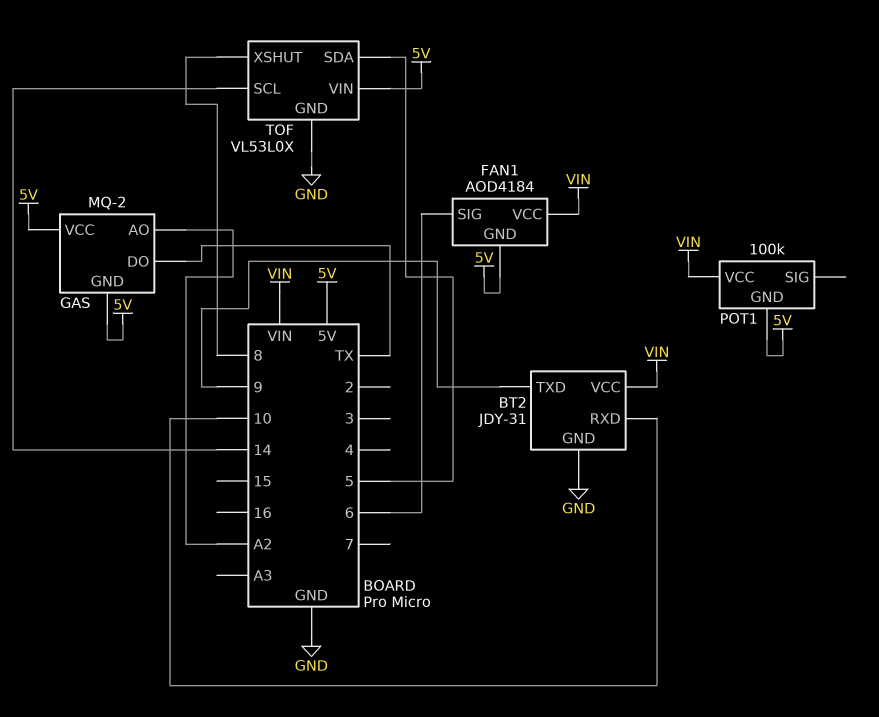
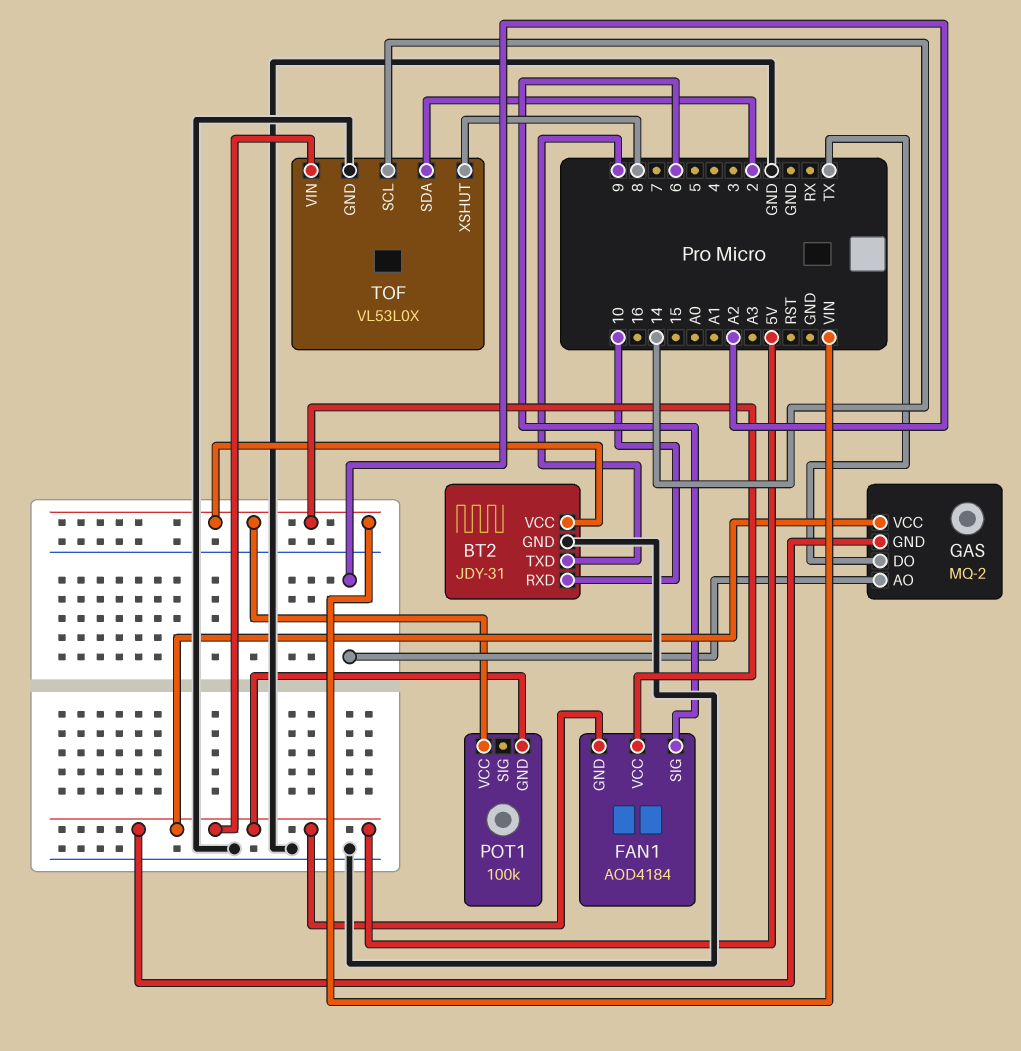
TOF pin SDA: 5 -> 2

